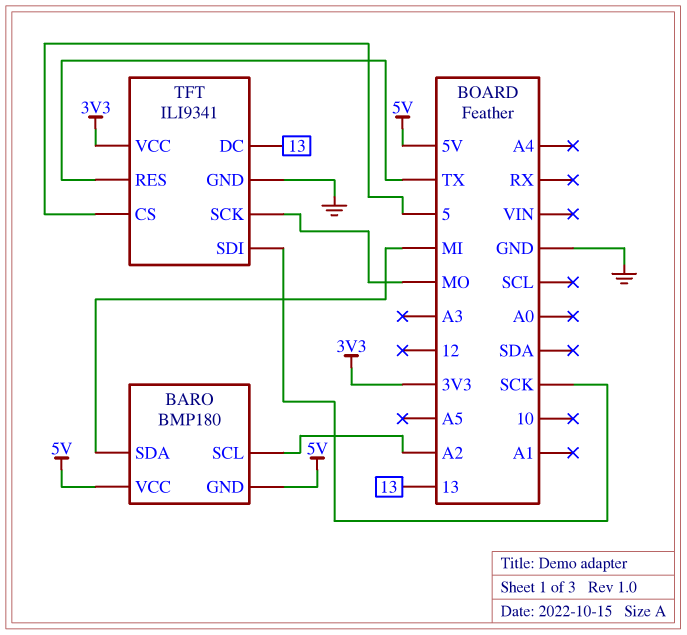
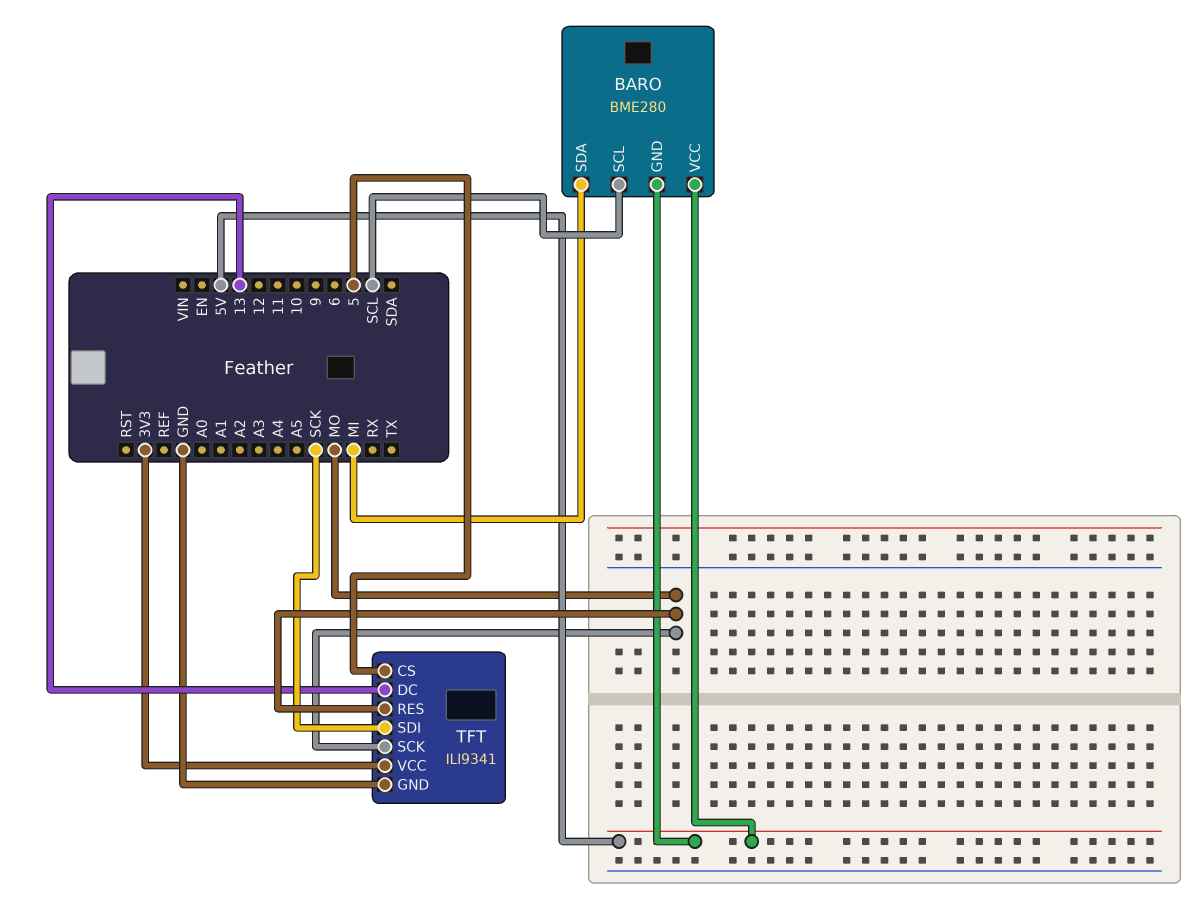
BARO: BMP180 -> BME280
BARO pin SCL: A2 -> SCL
TFT pin RES: TX -> MO

